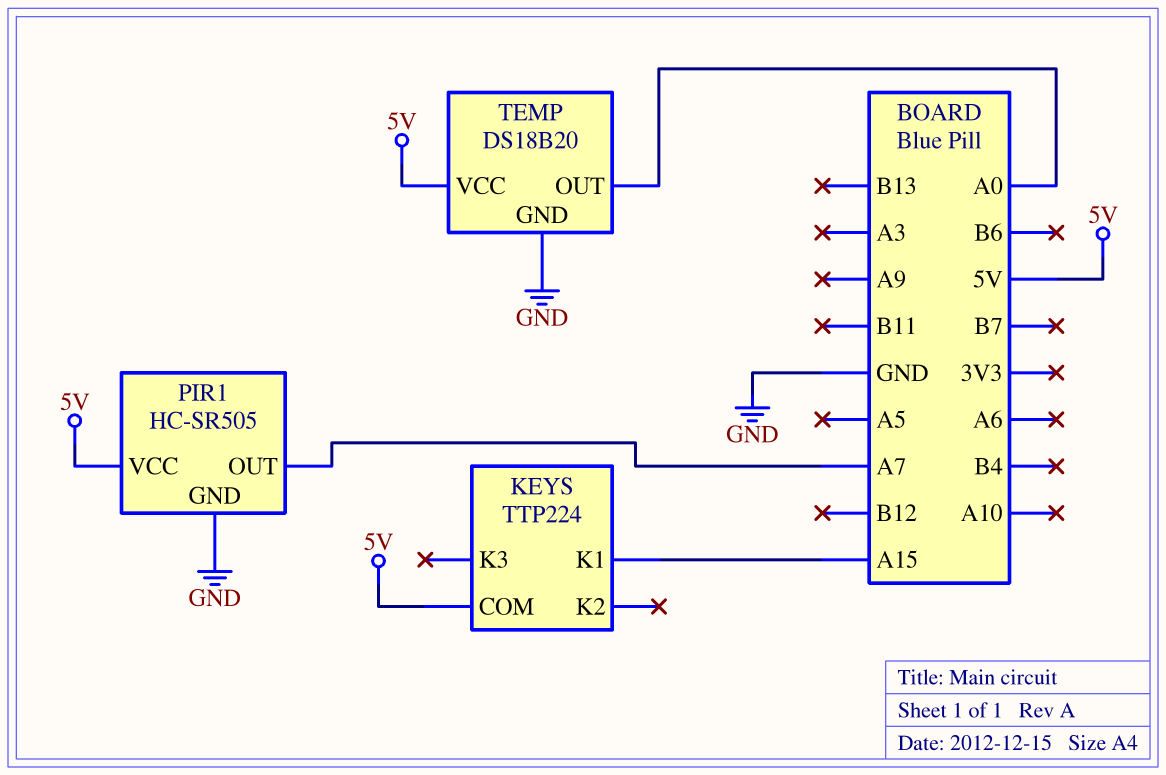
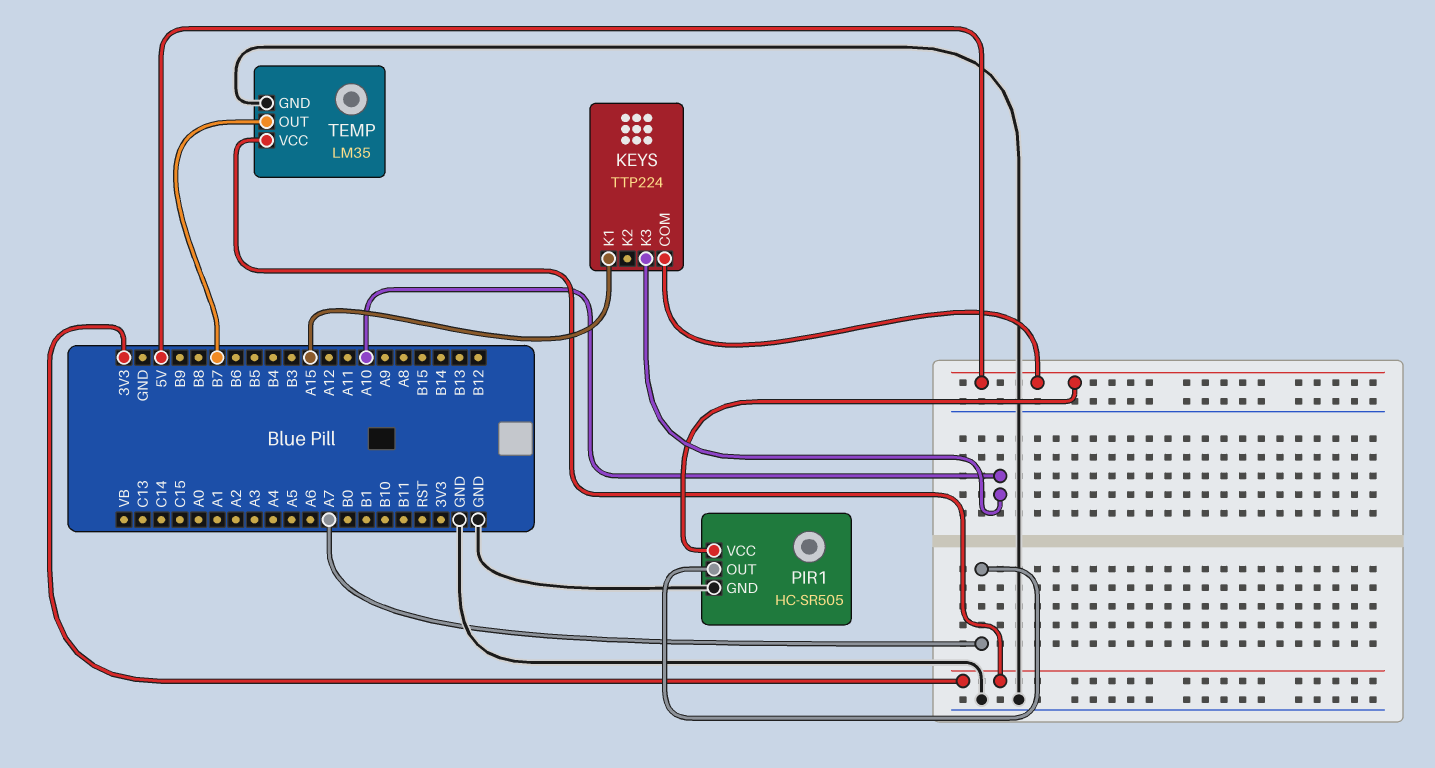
KEYS pin K3: none -> A10
TEMP: DS18B20 -> LM35
TEMP pin OUT: A0 -> B7
TEMP pin VCC: 5V -> 3V3

